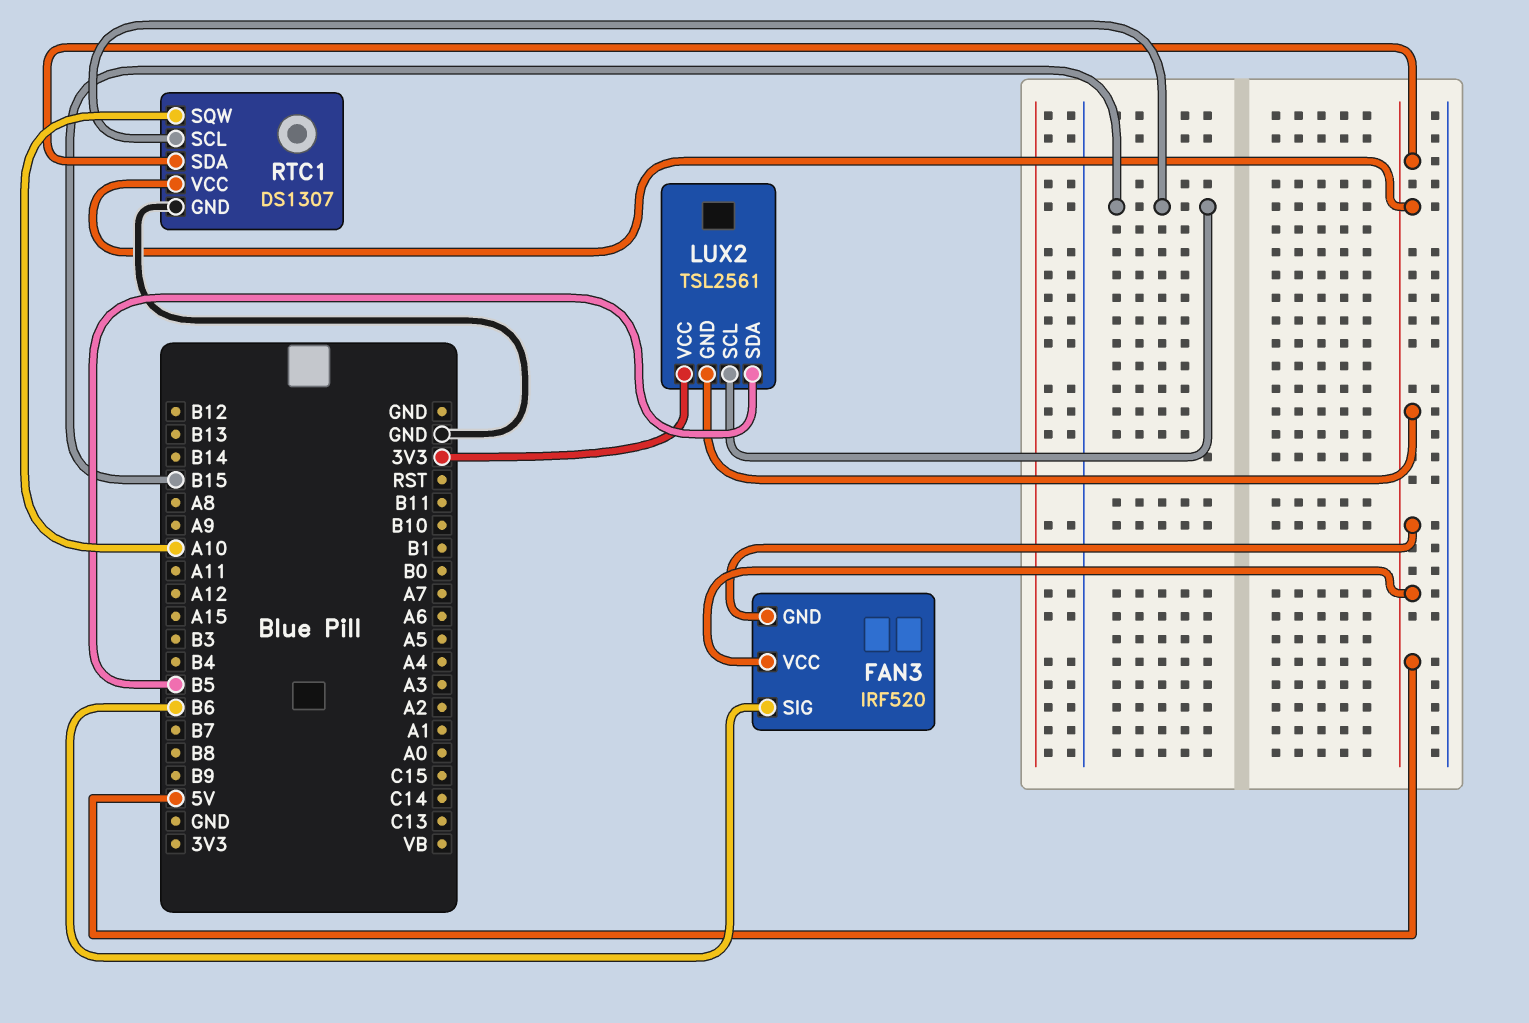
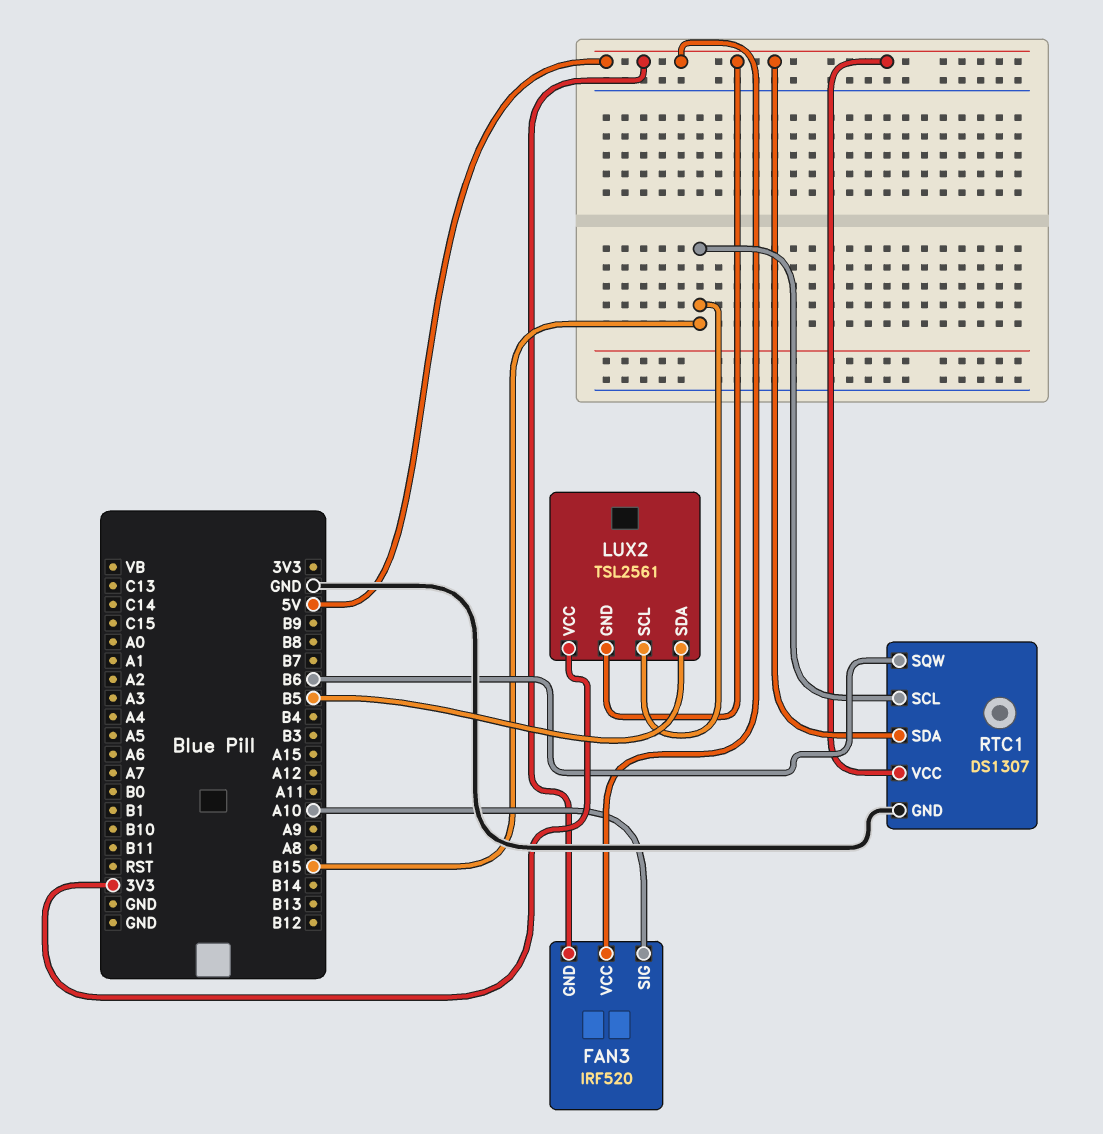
FAN3 pin SIG: B6 -> A10
RTC1 pin SQW: A10 -> B6

